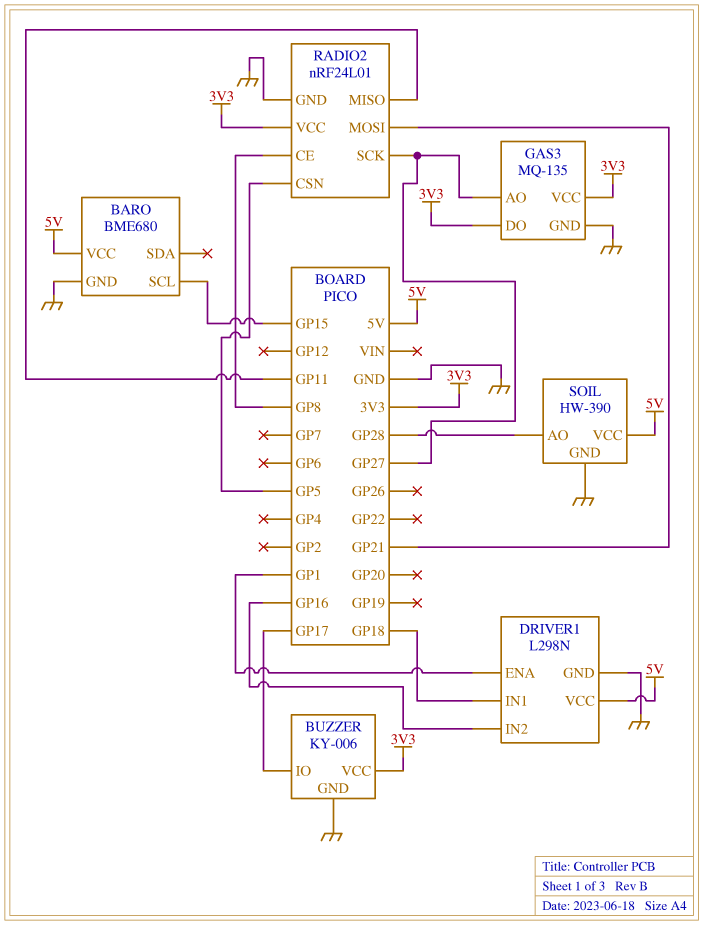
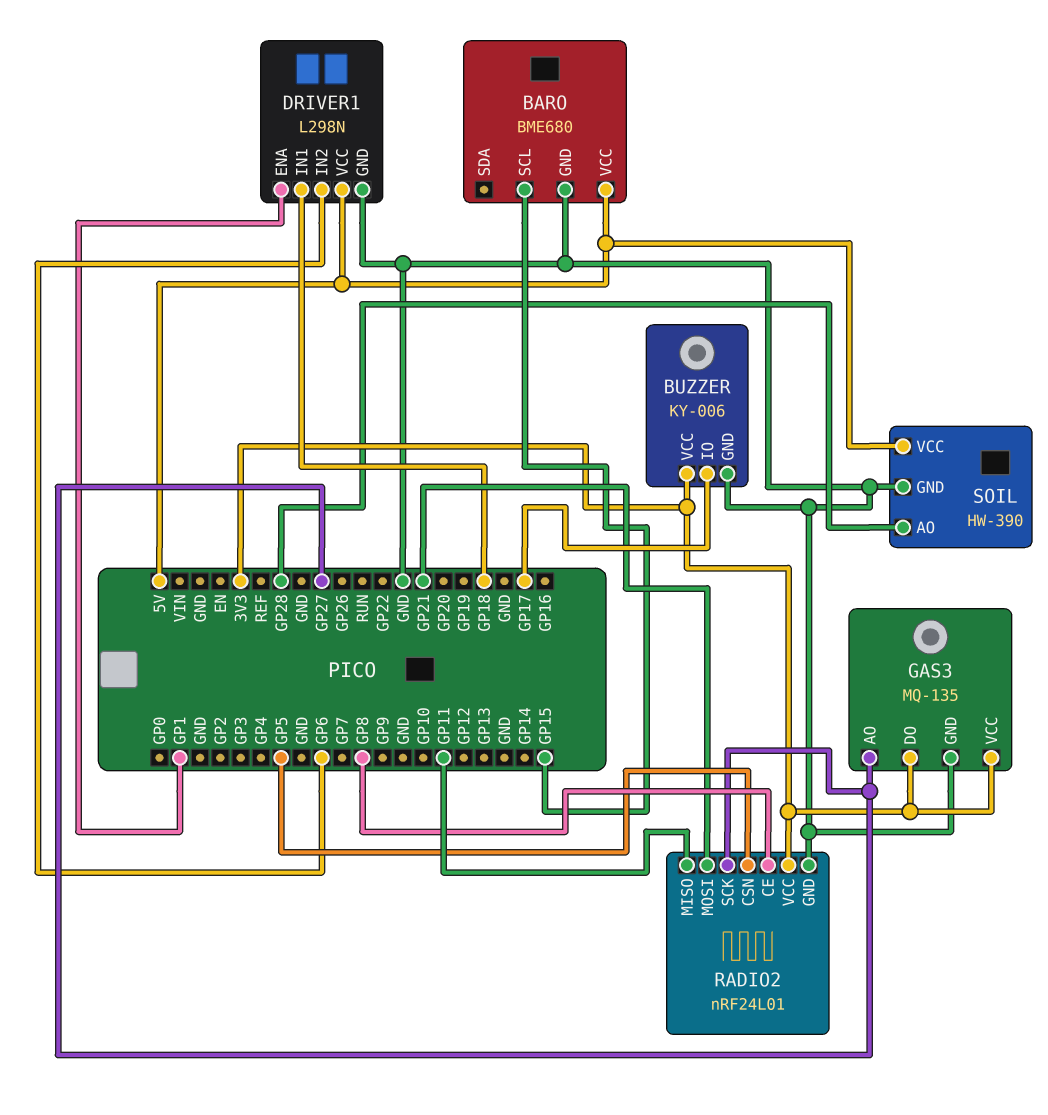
DRIVER1 pin IN2: GP16 -> GP6

